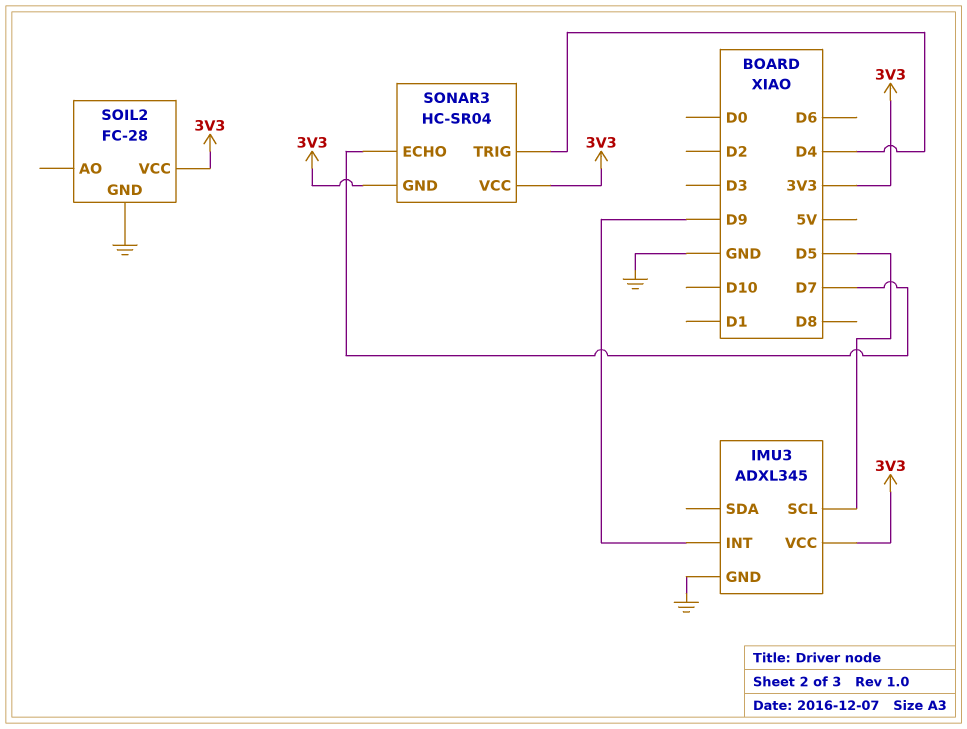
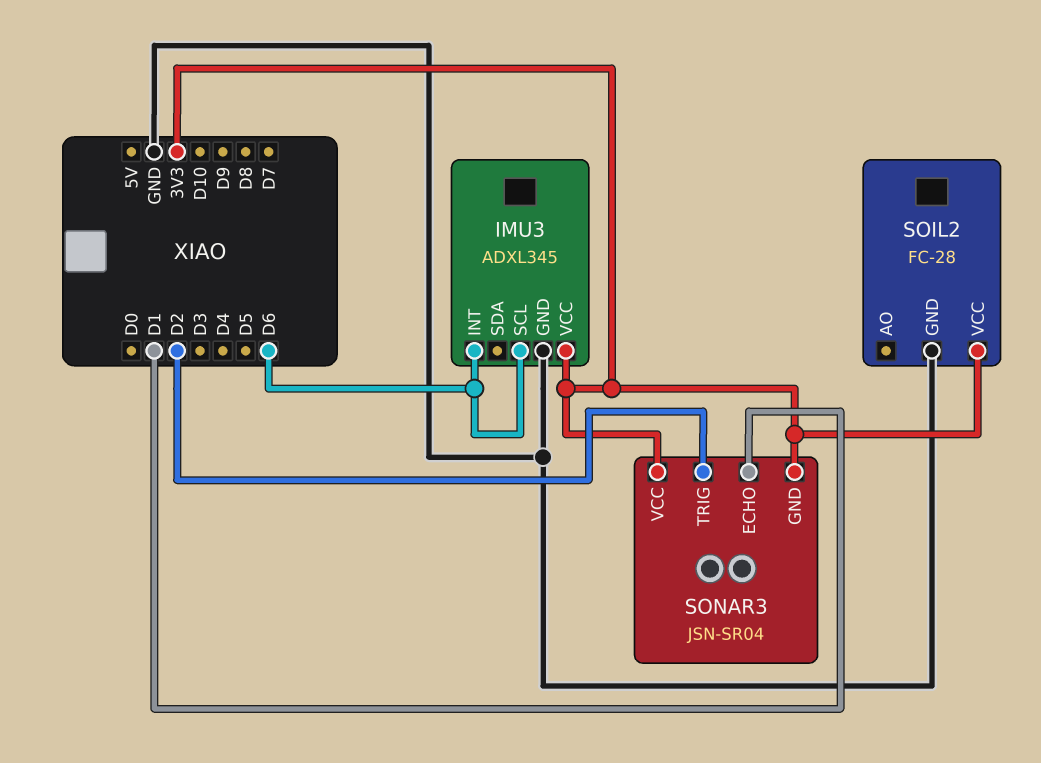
IMU3 pin INT: D9 -> D6
IMU3 pin SCL: D5 -> D6
SONAR3: HC-SR04 -> JSN-SR04
SONAR3 pin ECHO: D7 -> D1
SONAR3 pin TRIG: D4 -> D2

